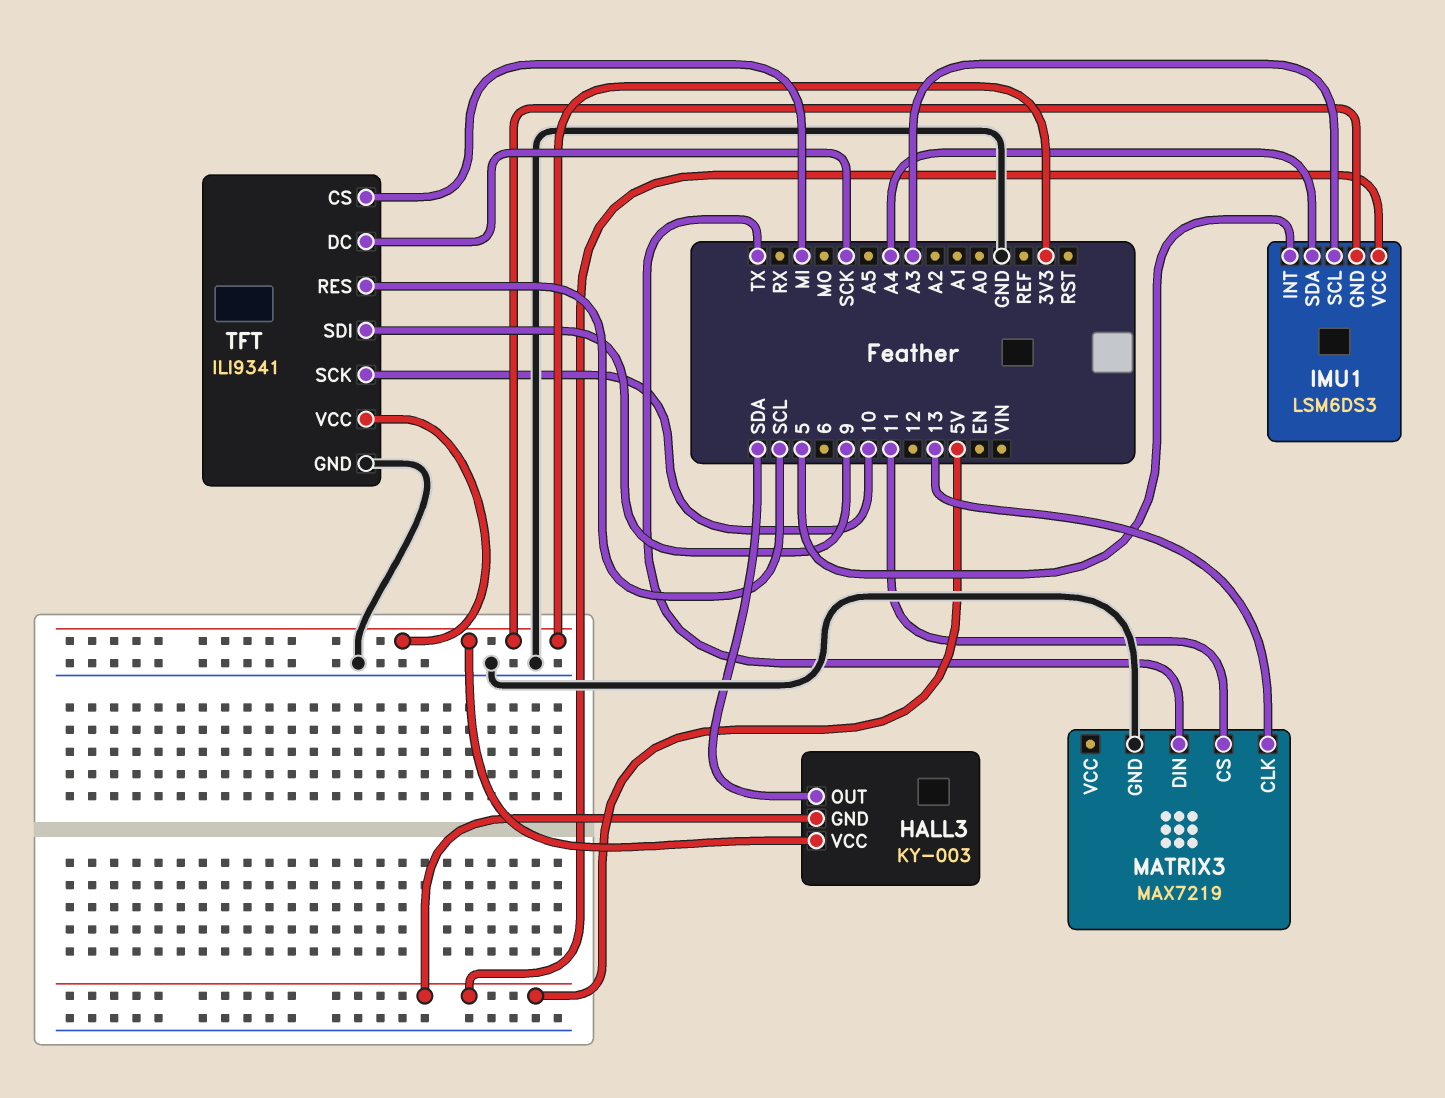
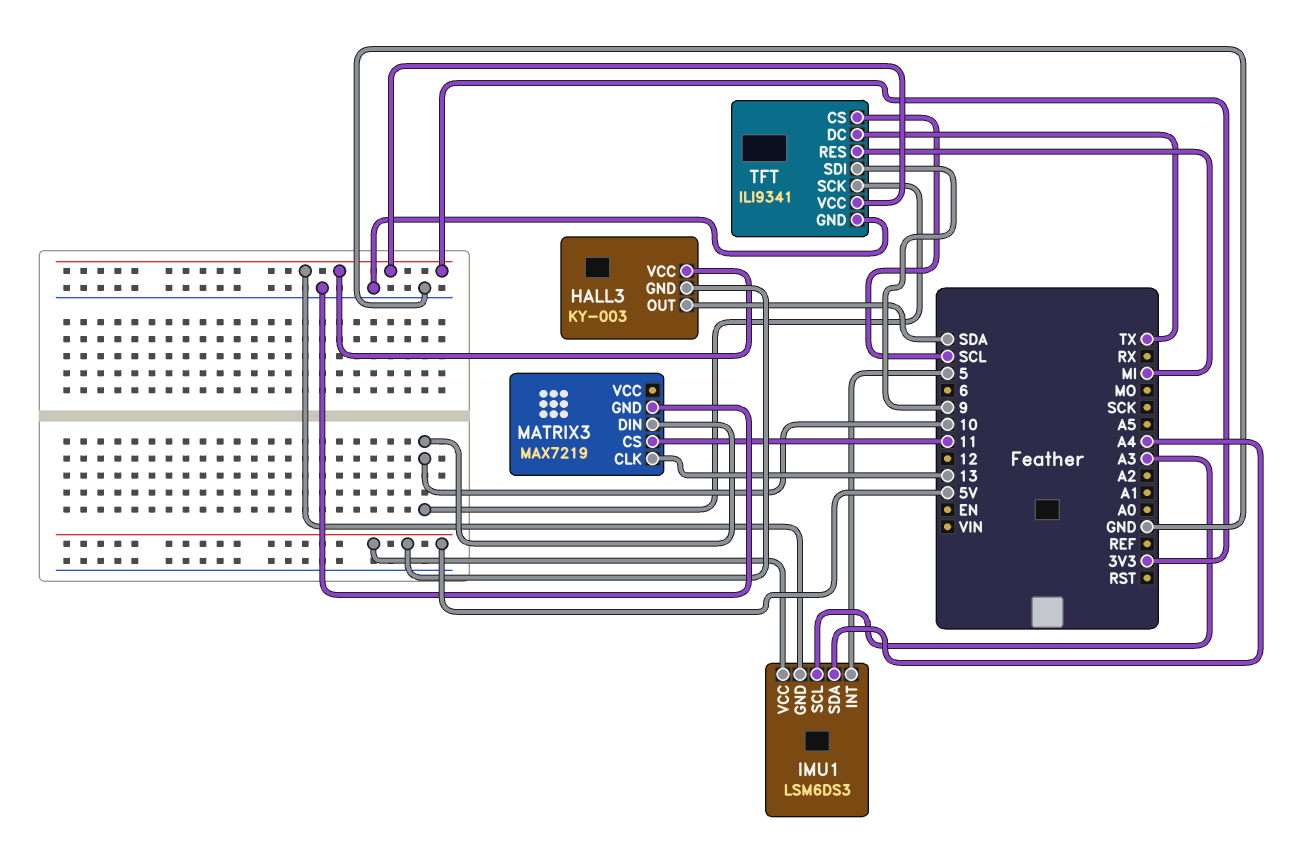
MATRIX3 pin DIN: TX -> 10
TFT pin CS: MI -> SCL
TFT pin DC: SCK -> TX
TFT pin RES: SCL -> MI

